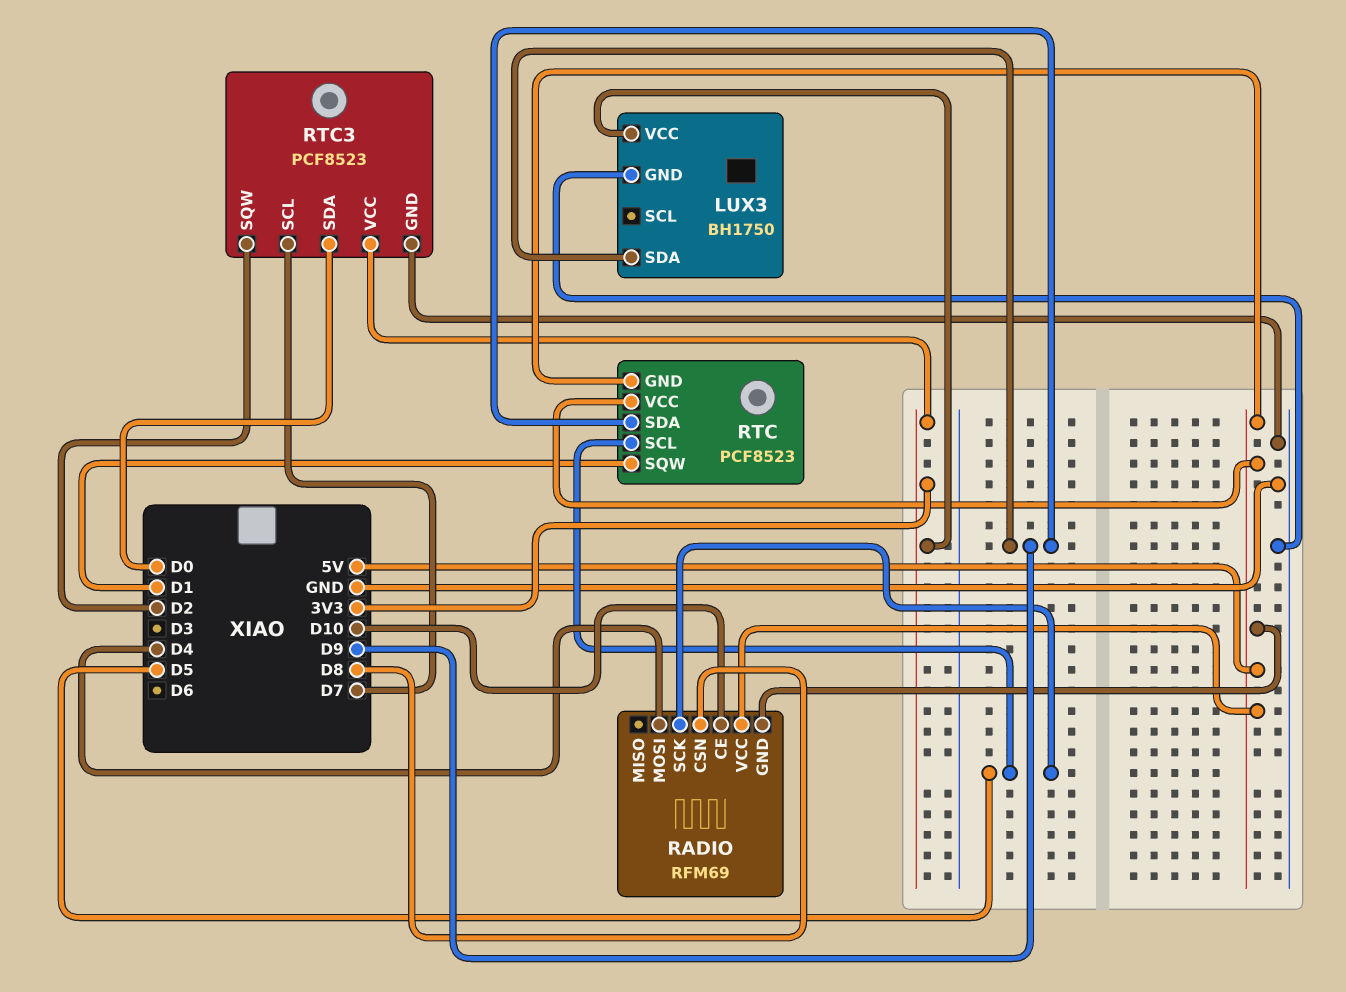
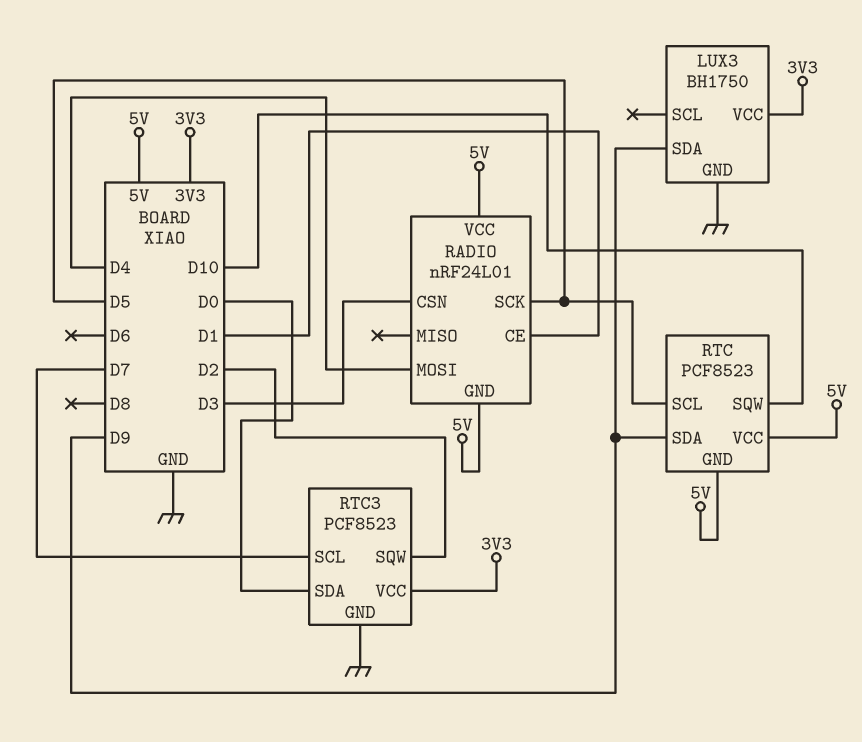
RADIO: RFM69 -> nRF24L01
RADIO pin CE: D10 -> D1
RADIO pin CSN: D8 -> D3
RTC pin SQW: D1 -> D10

